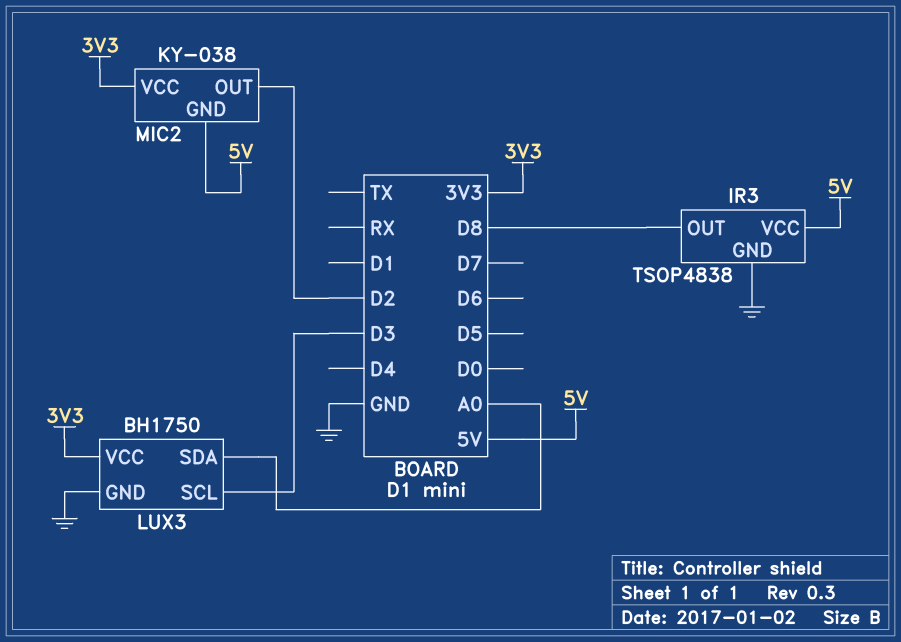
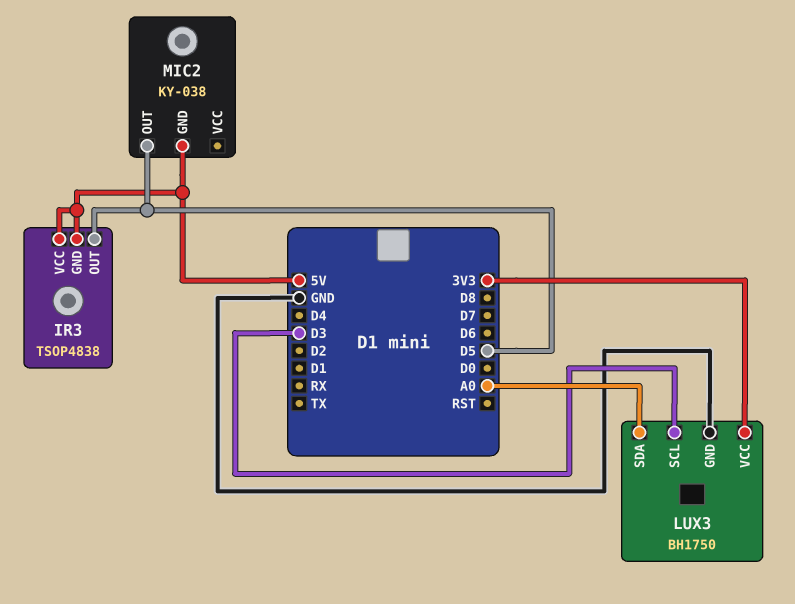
IR3 pin GND: GND -> 5V
IR3 pin OUT: D8 -> D5
MIC2 pin OUT: D2 -> D5
MIC2 pin VCC: 3V3 -> none

